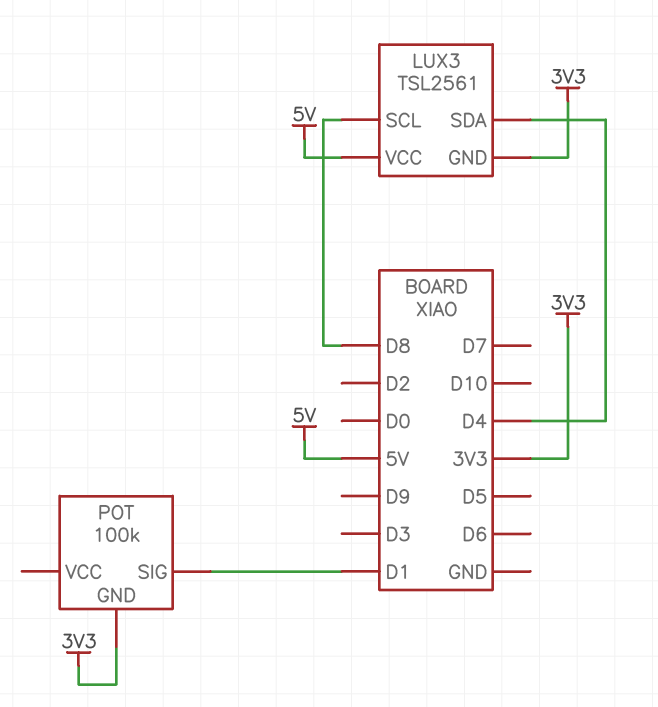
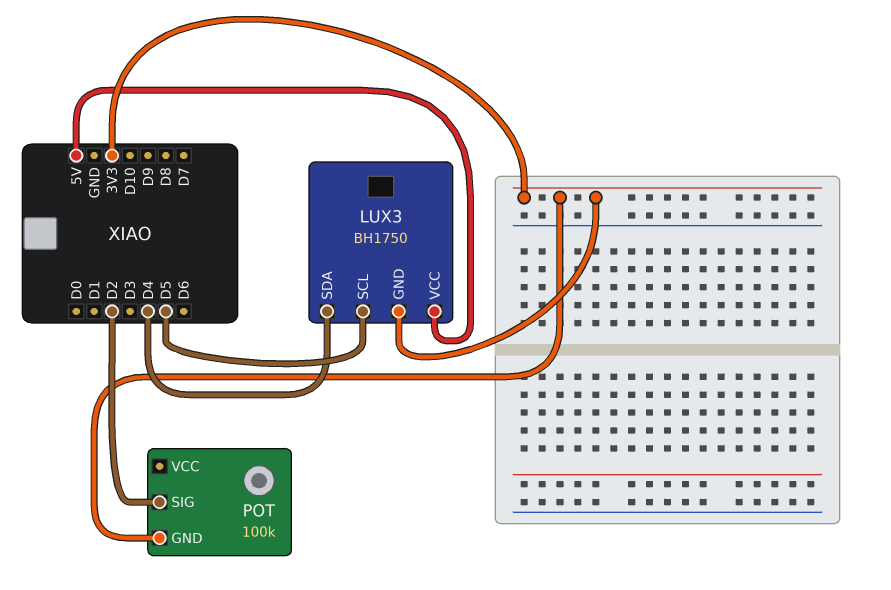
LUX3: TSL2561 -> BH1750
LUX3 pin SCL: D8 -> D5
POT pin SIG: D1 -> D2

